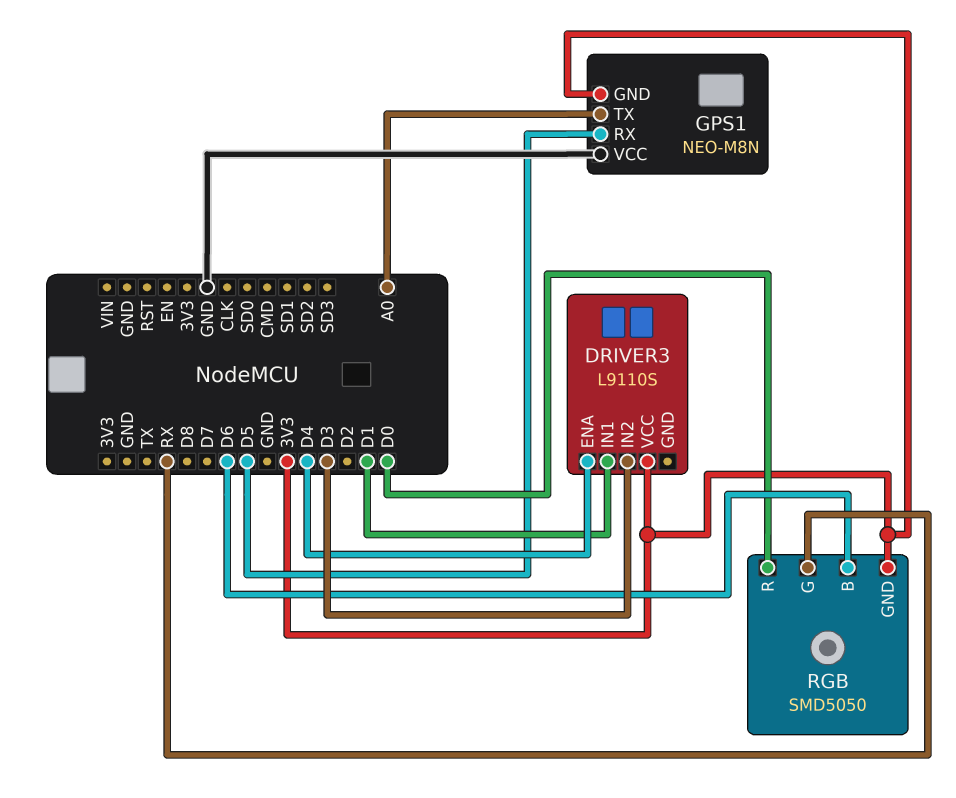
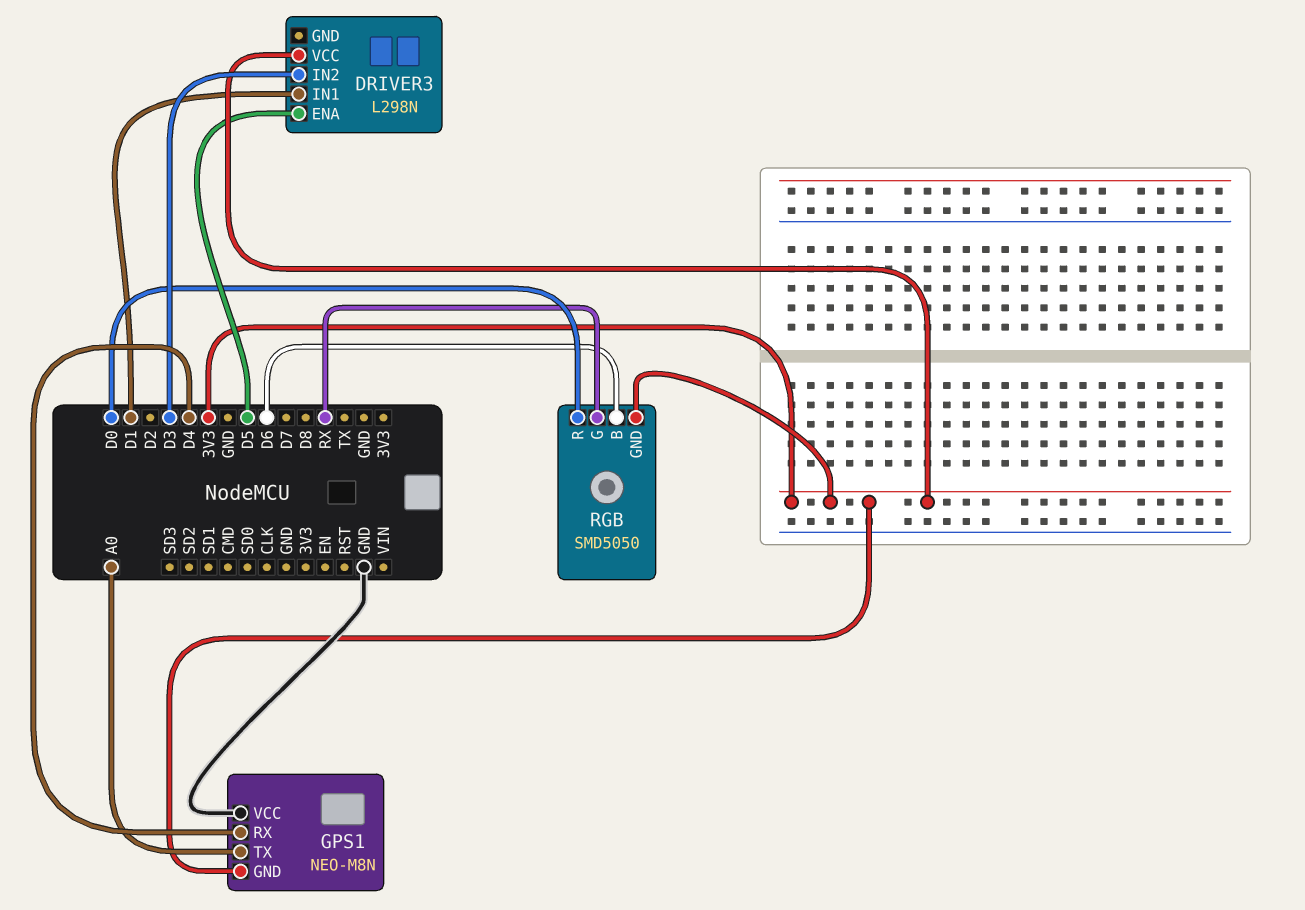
DRIVER3: L9110S -> L298N
DRIVER3 pin ENA: D4 -> D5
GPS1 pin RX: D5 -> D4

